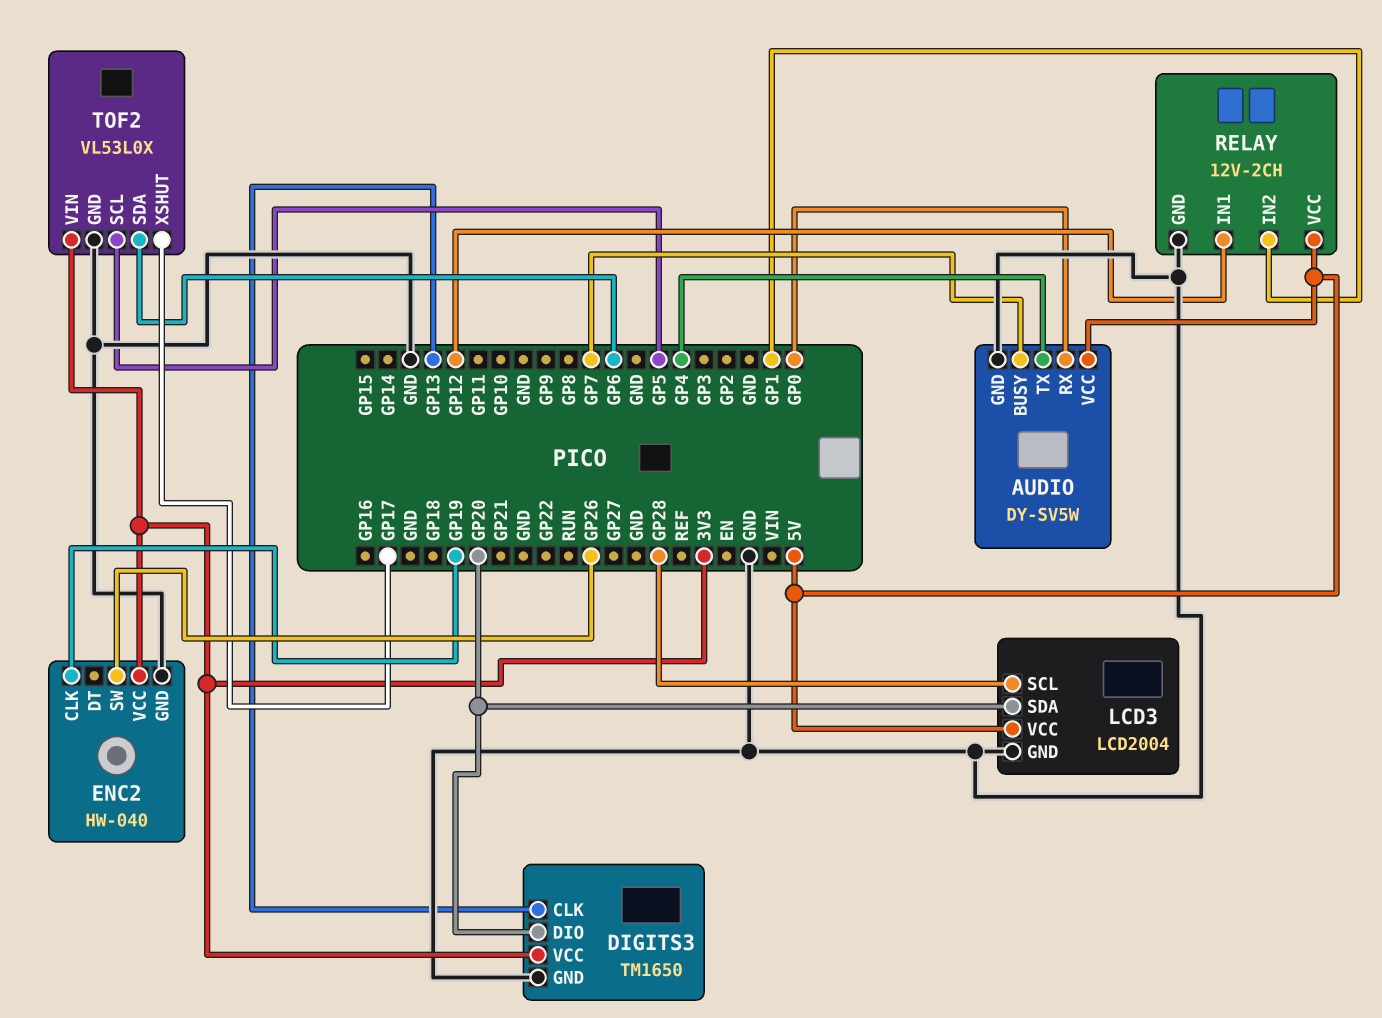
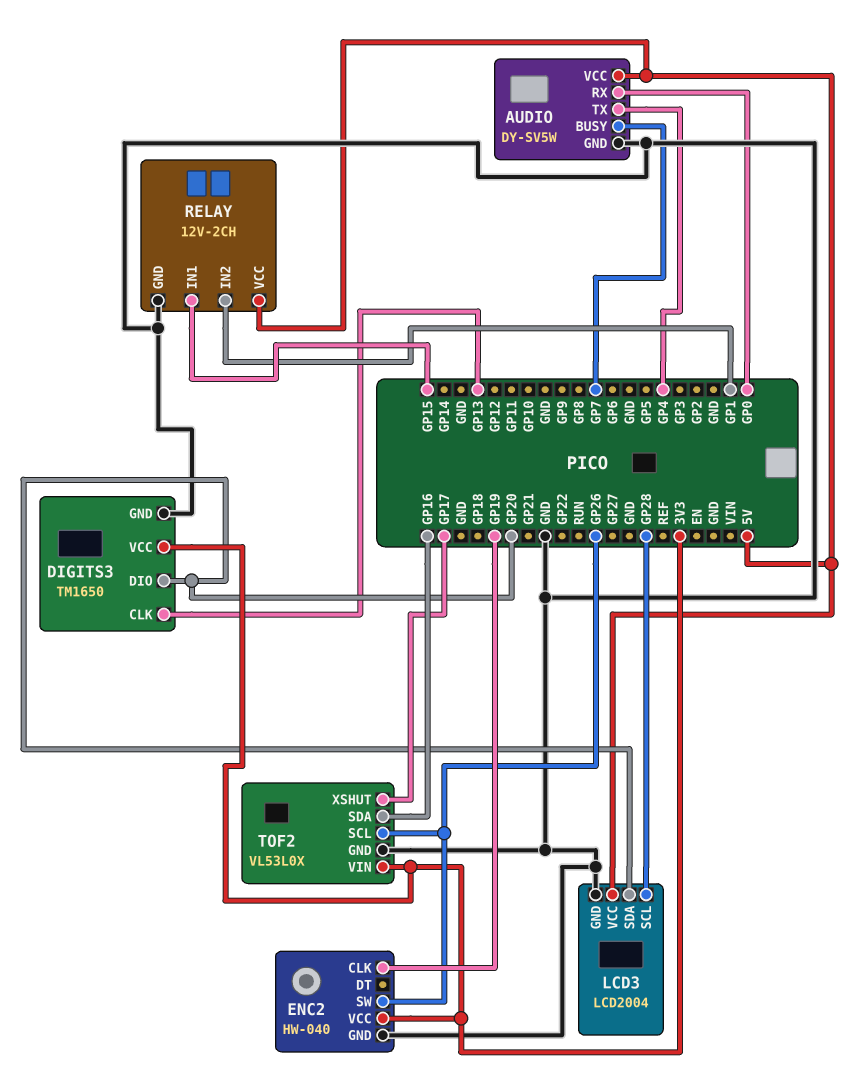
RELAY pin IN1: GP12 -> GP15
TOF2 pin SCL: GP5 -> GP26
TOF2 pin SDA: GP6 -> GP16

